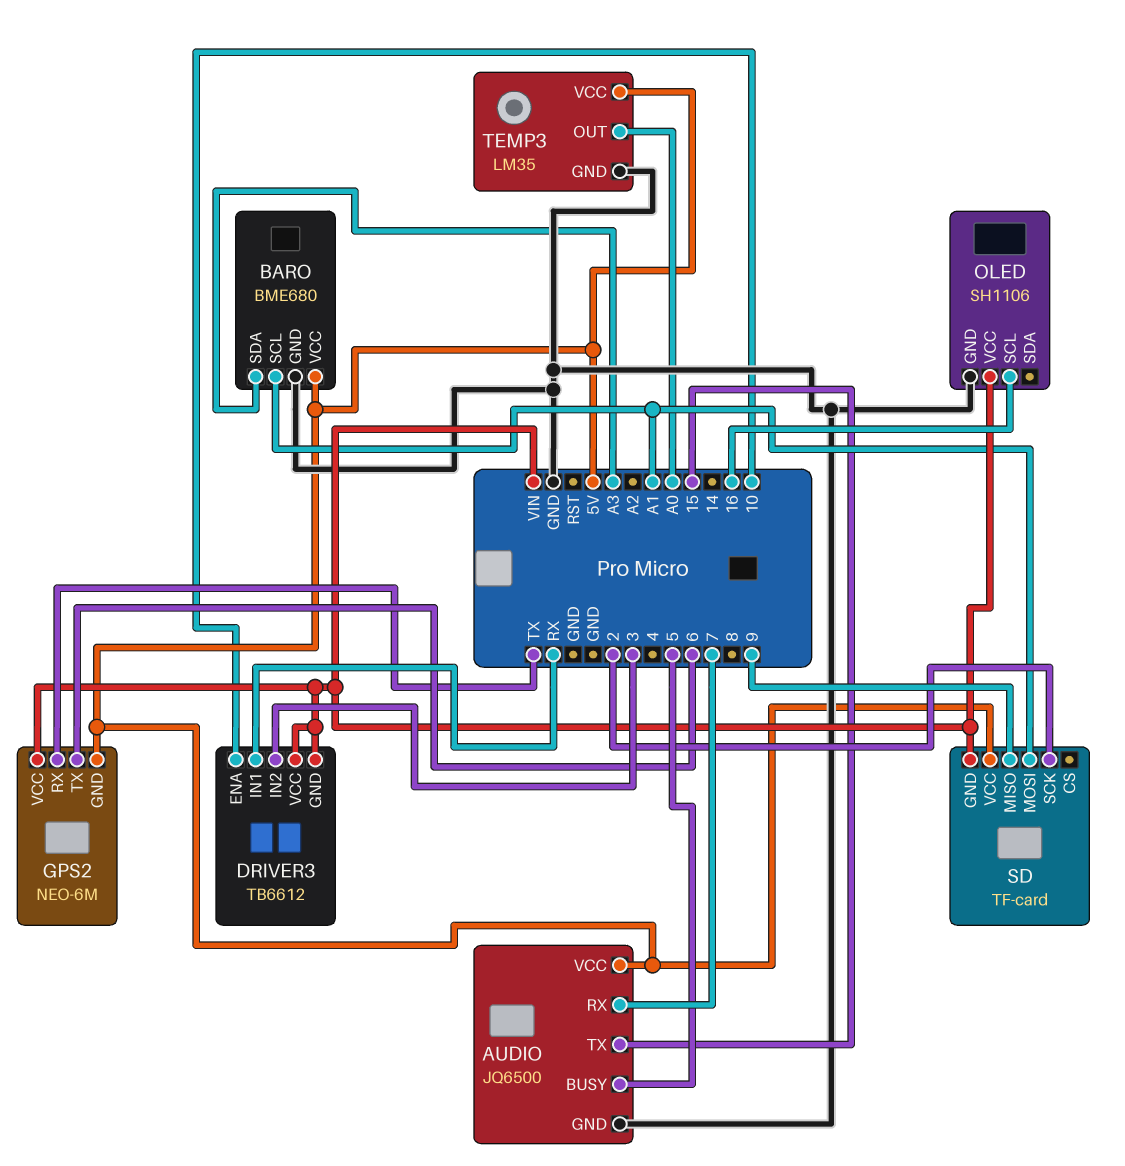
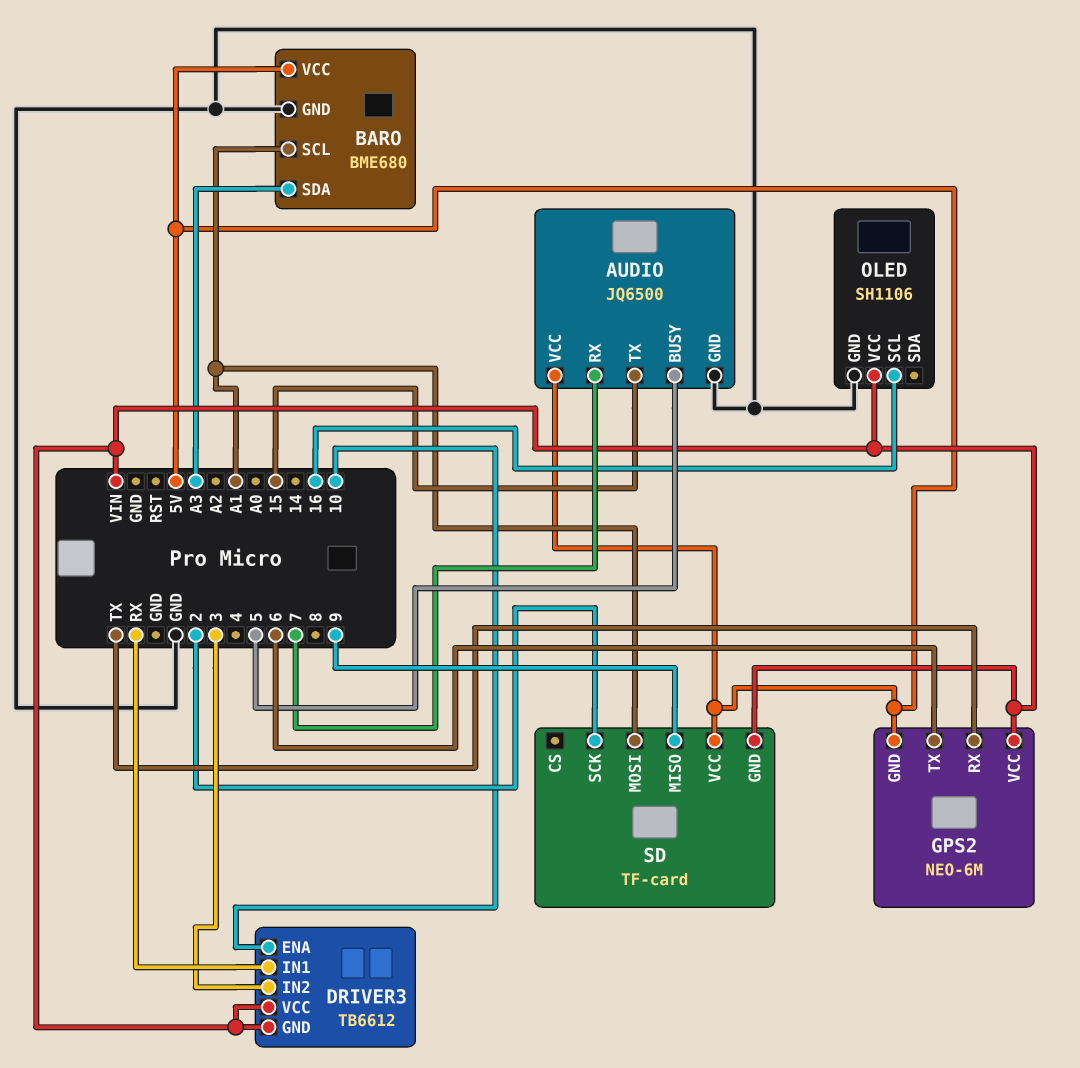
TEMP3: LM35 -> none
TEMP3 pin GND: GND -> none
TEMP3 pin OUT: A0 -> none
TEMP3 pin VCC: 5V -> none

